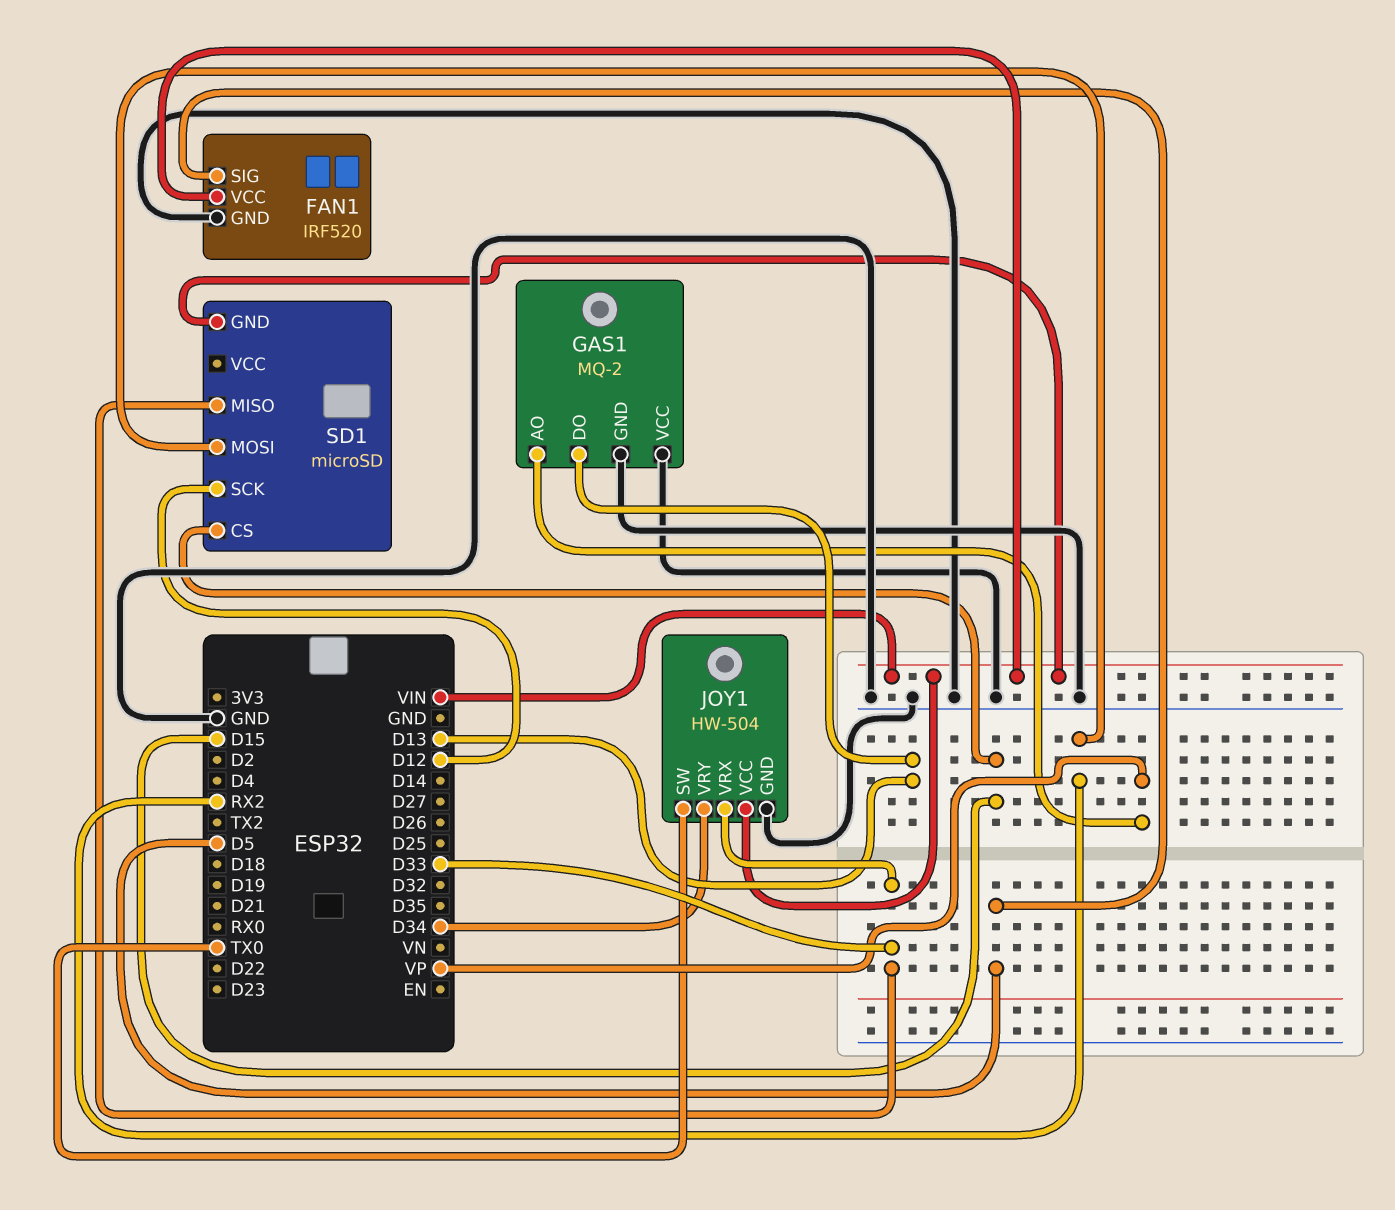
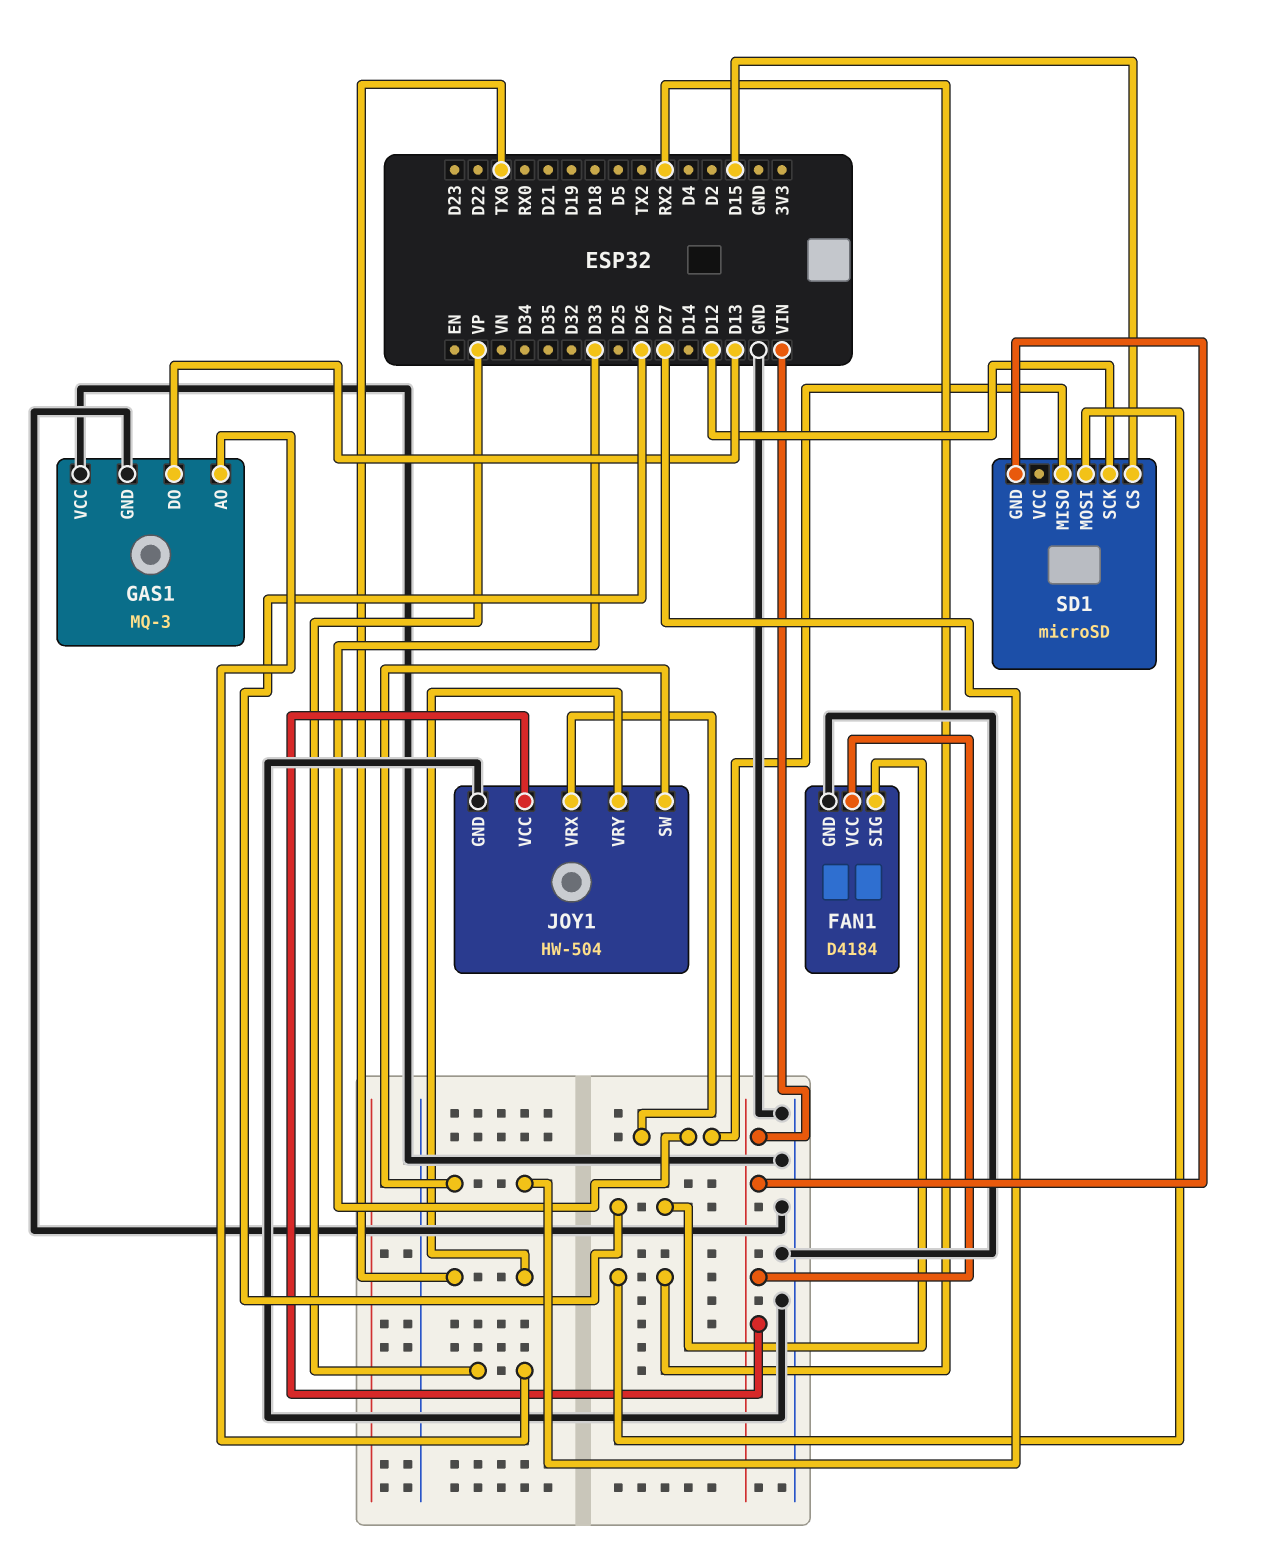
FAN1: IRF520 -> D4184
FAN1 pin SIG: D5 -> D26
GAS1: MQ-2 -> MQ-3
JOY1 pin SW: TX0 -> D27
JOY1 pin VRY: D34 -> TX0

